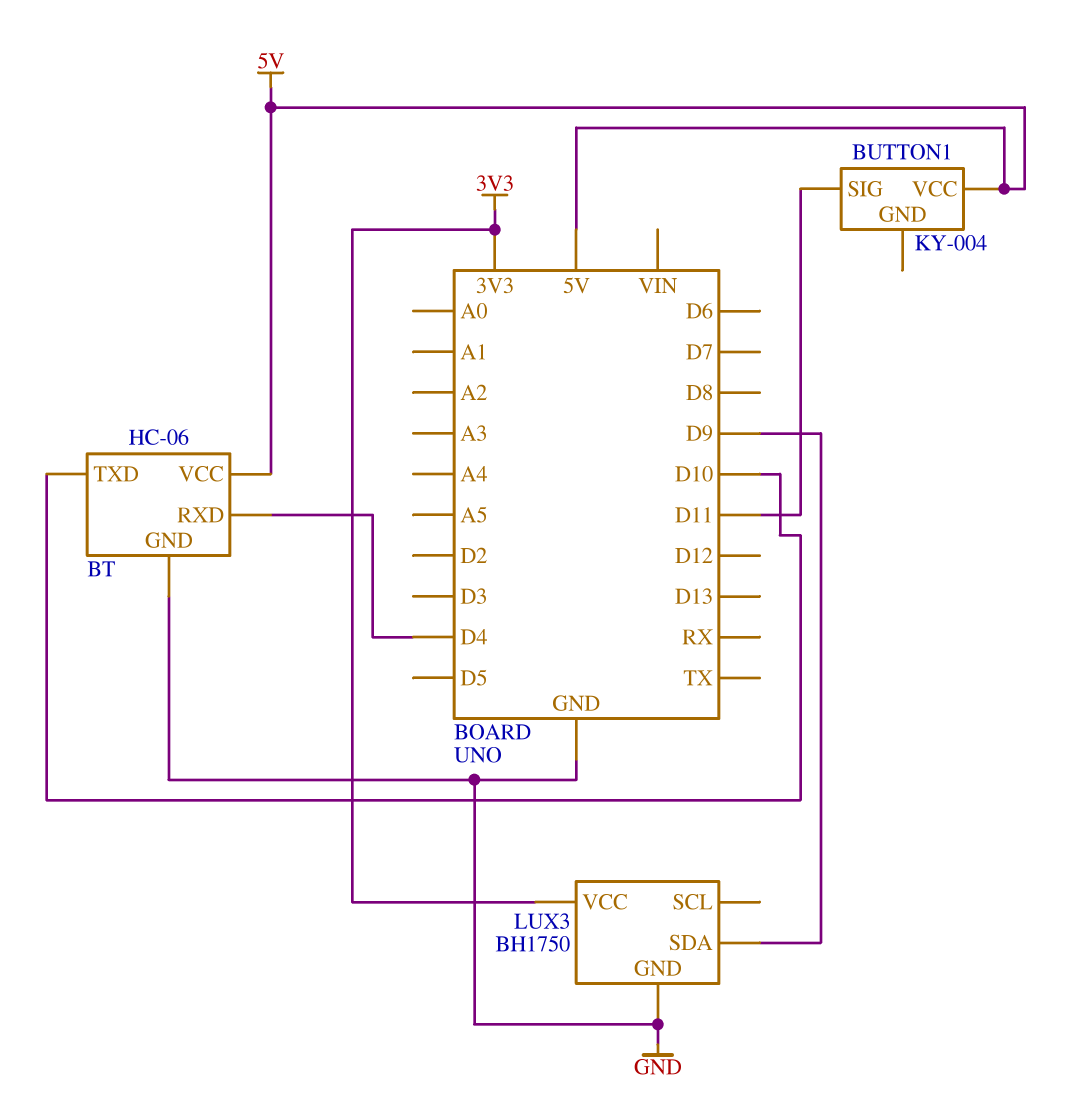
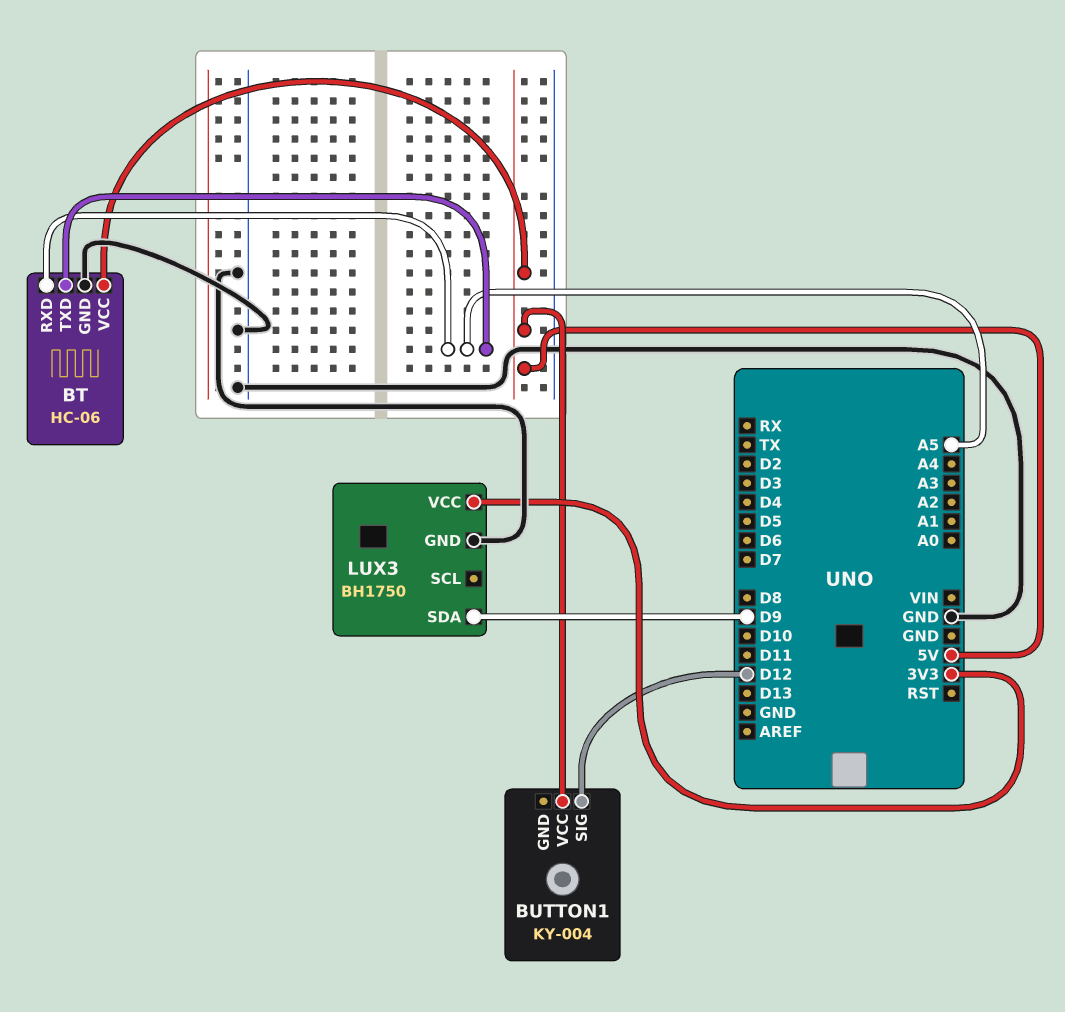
BT pin RXD: D4 -> A5
BT pin TXD: D10 -> A5
BUTTON1 pin SIG: D11 -> D12

